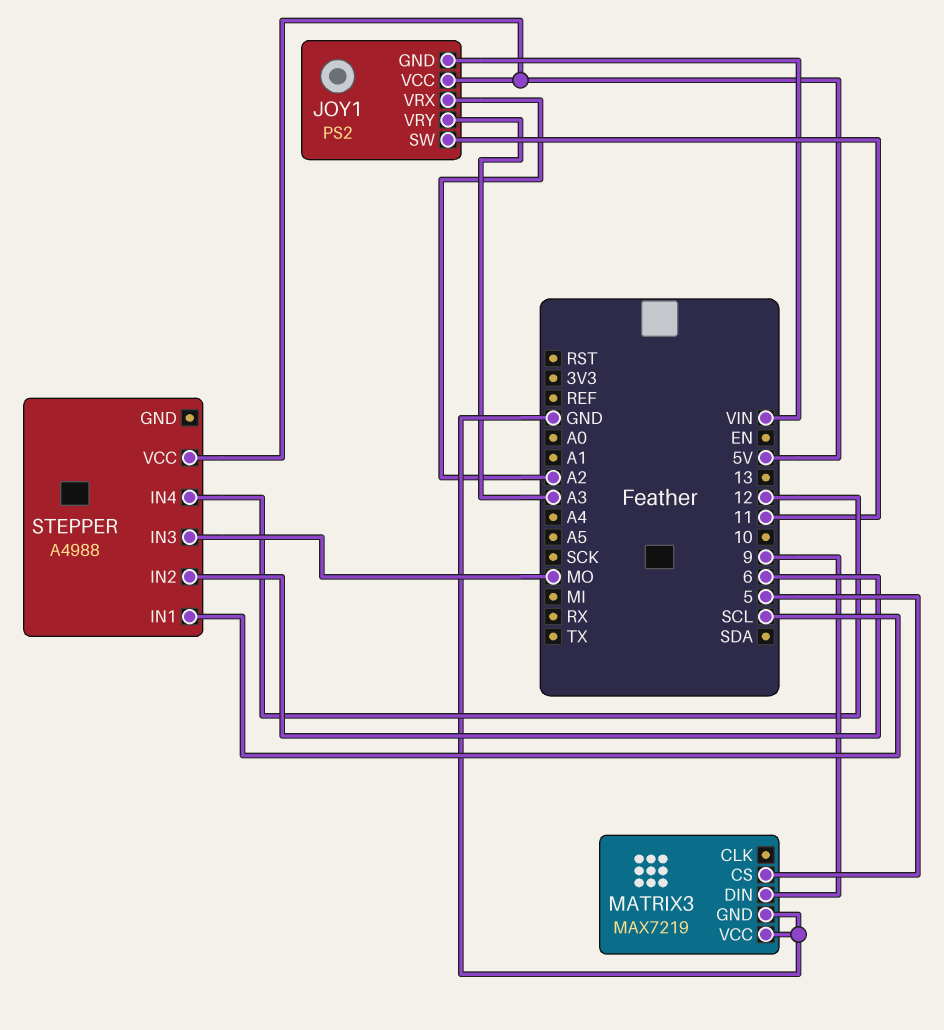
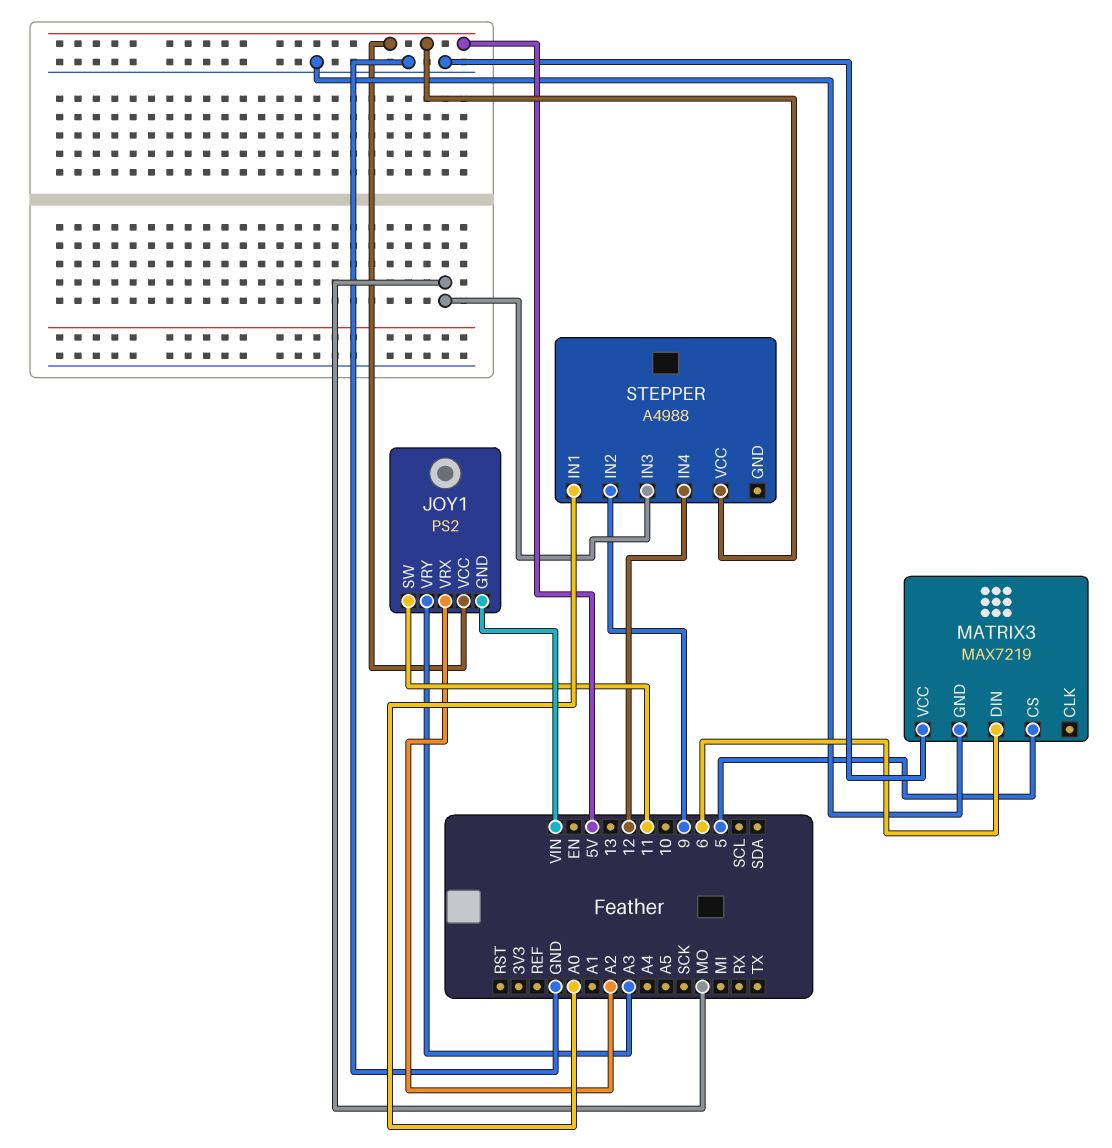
MATRIX3 pin DIN: 9 -> 6
STEPPER pin IN1: SCL -> A0
STEPPER pin IN2: 6 -> 9

